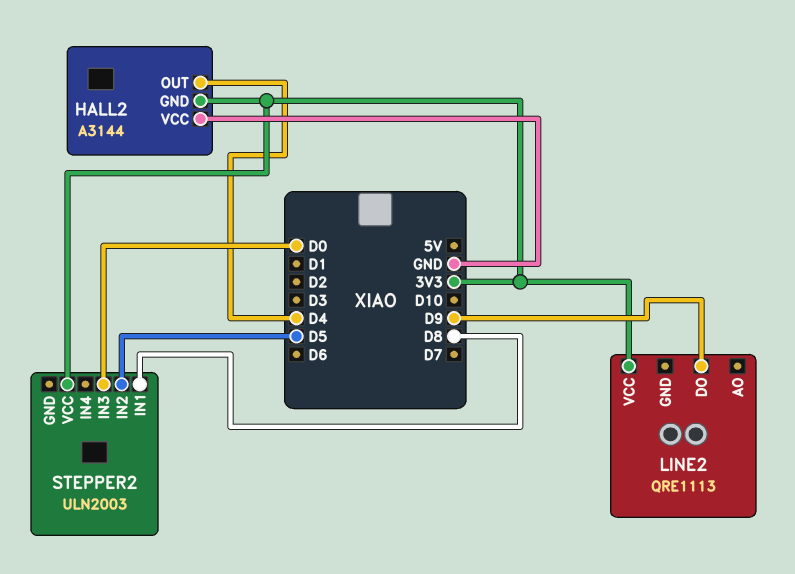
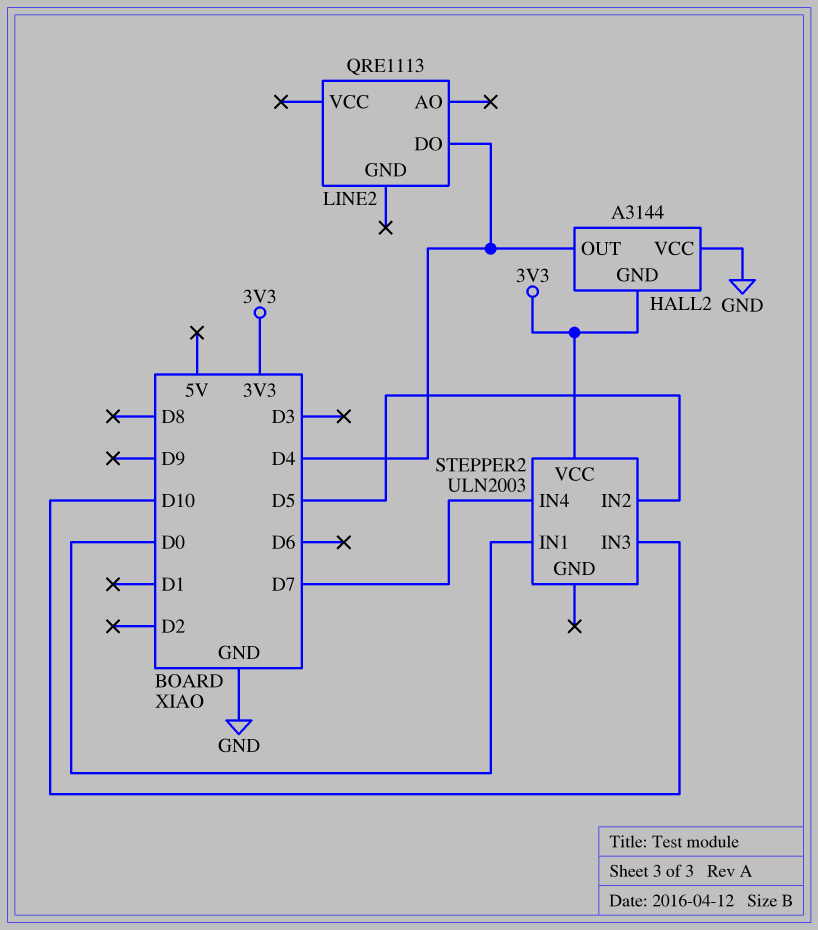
LINE2 pin DO: D9 -> D4
LINE2 pin VCC: 3V3 -> none
STEPPER2 pin IN1: D8 -> D0
STEPPER2 pin IN3: D0 -> D10
STEPPER2 pin IN4: none -> D7

